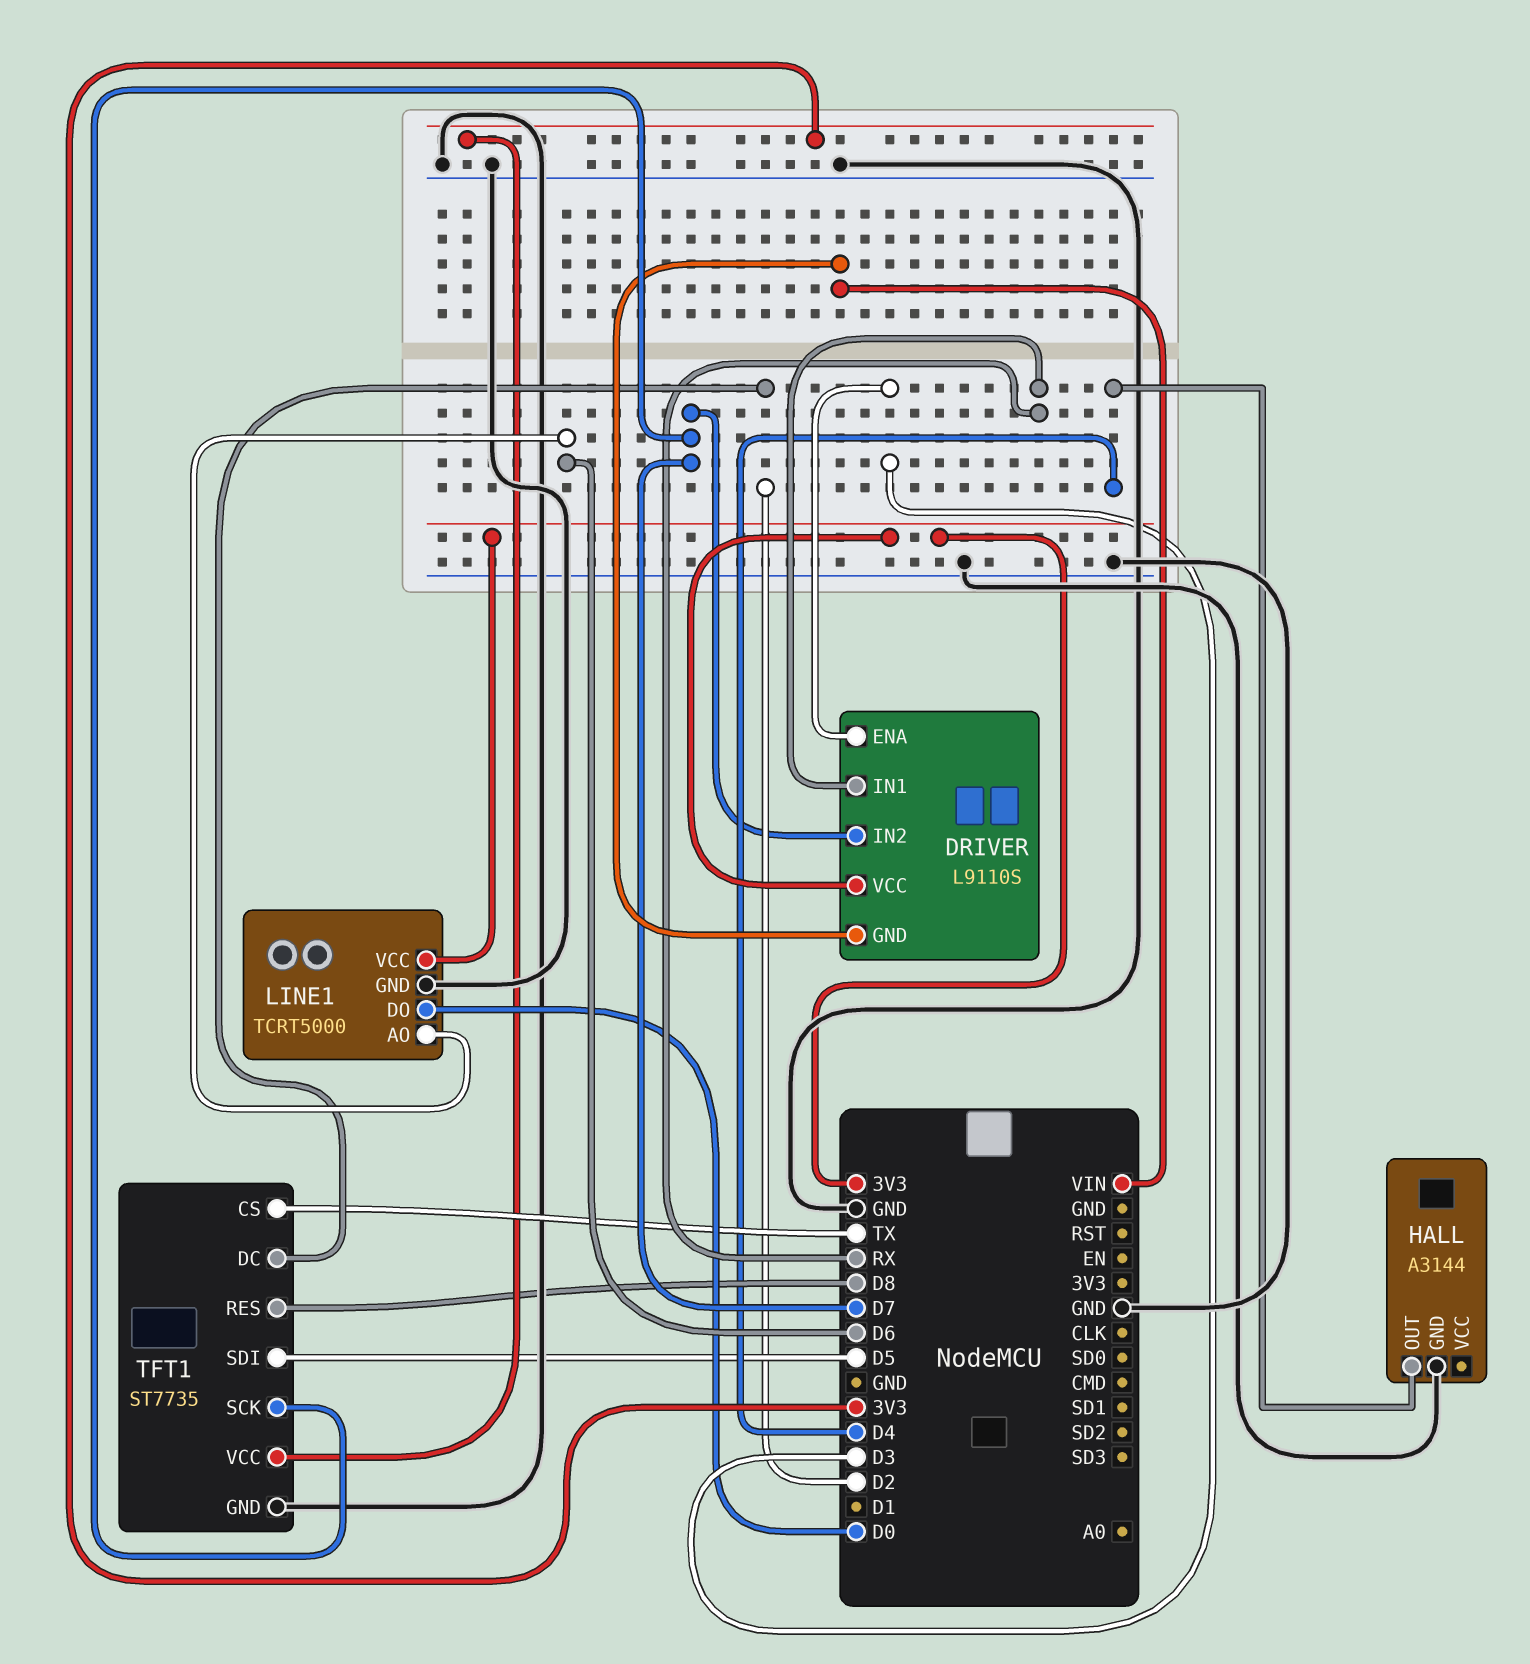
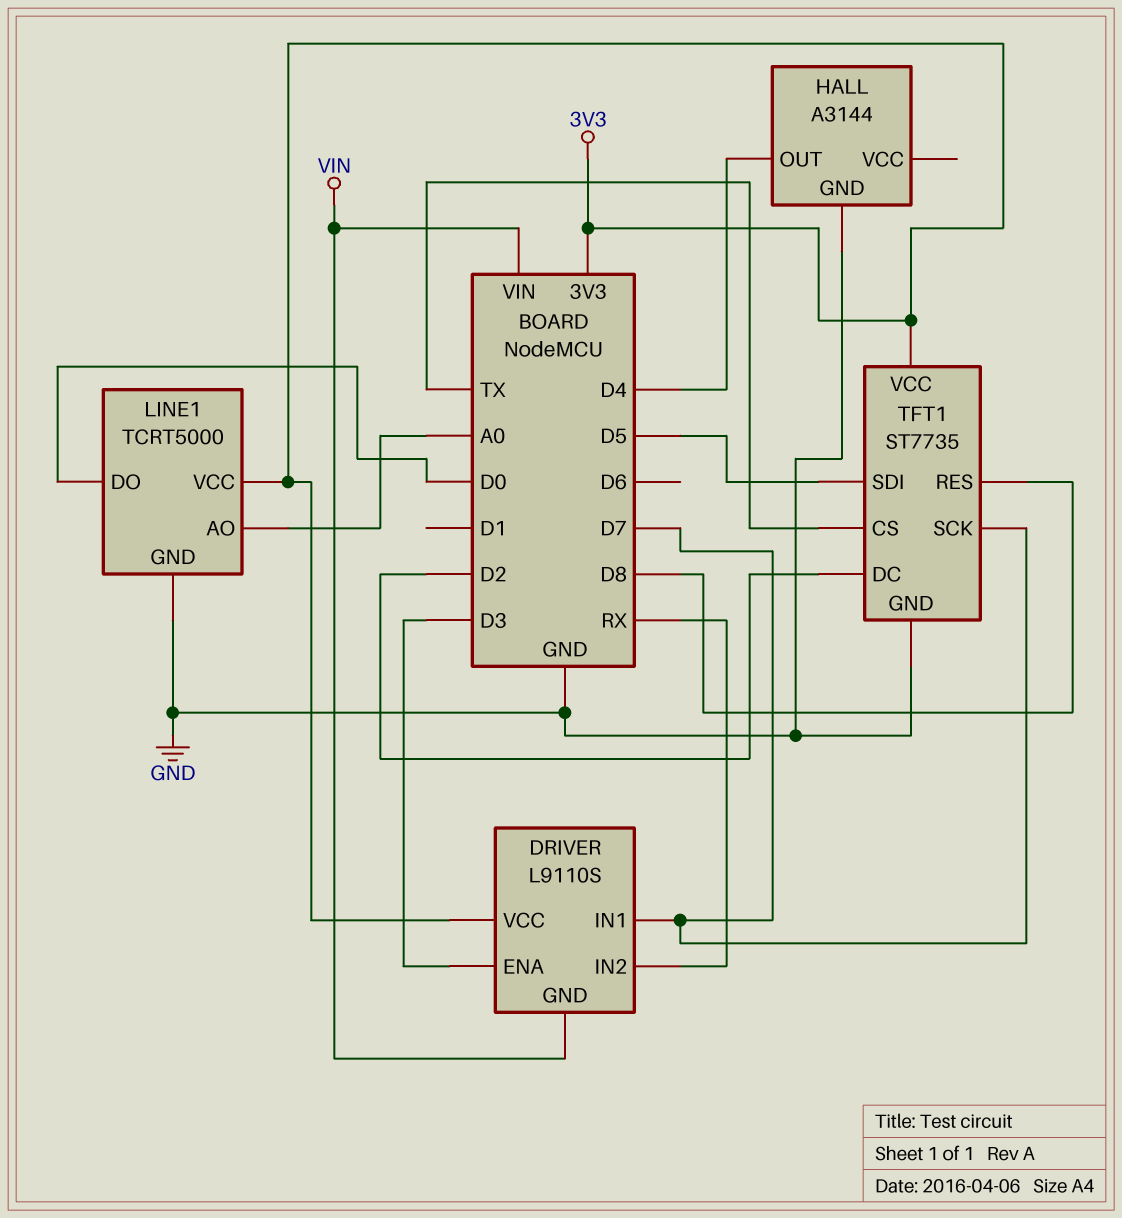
DRIVER pin IN1: RX -> D7
DRIVER pin IN2: D7 -> RX
LINE1 pin AO: D6 -> A0

